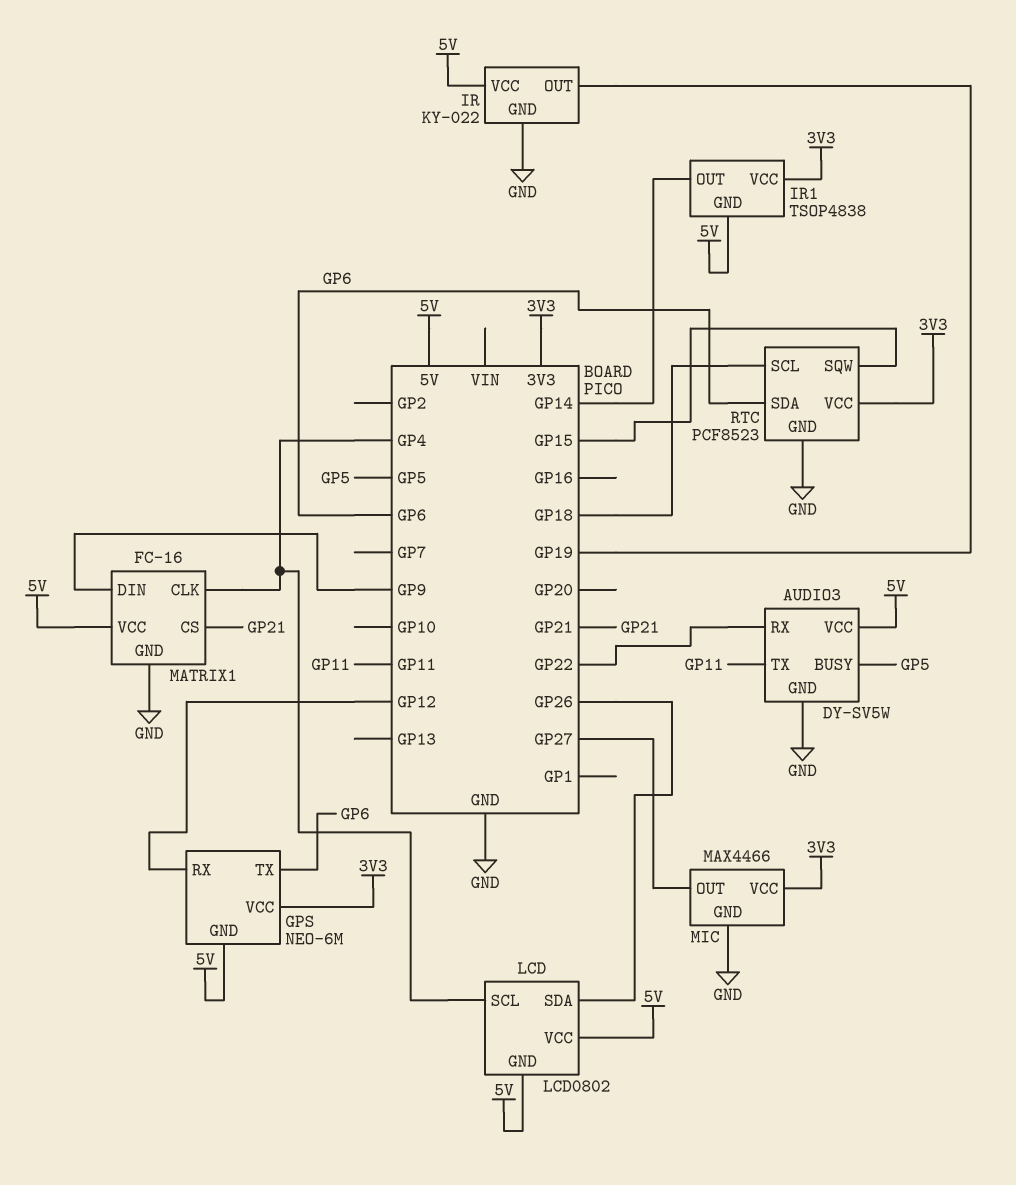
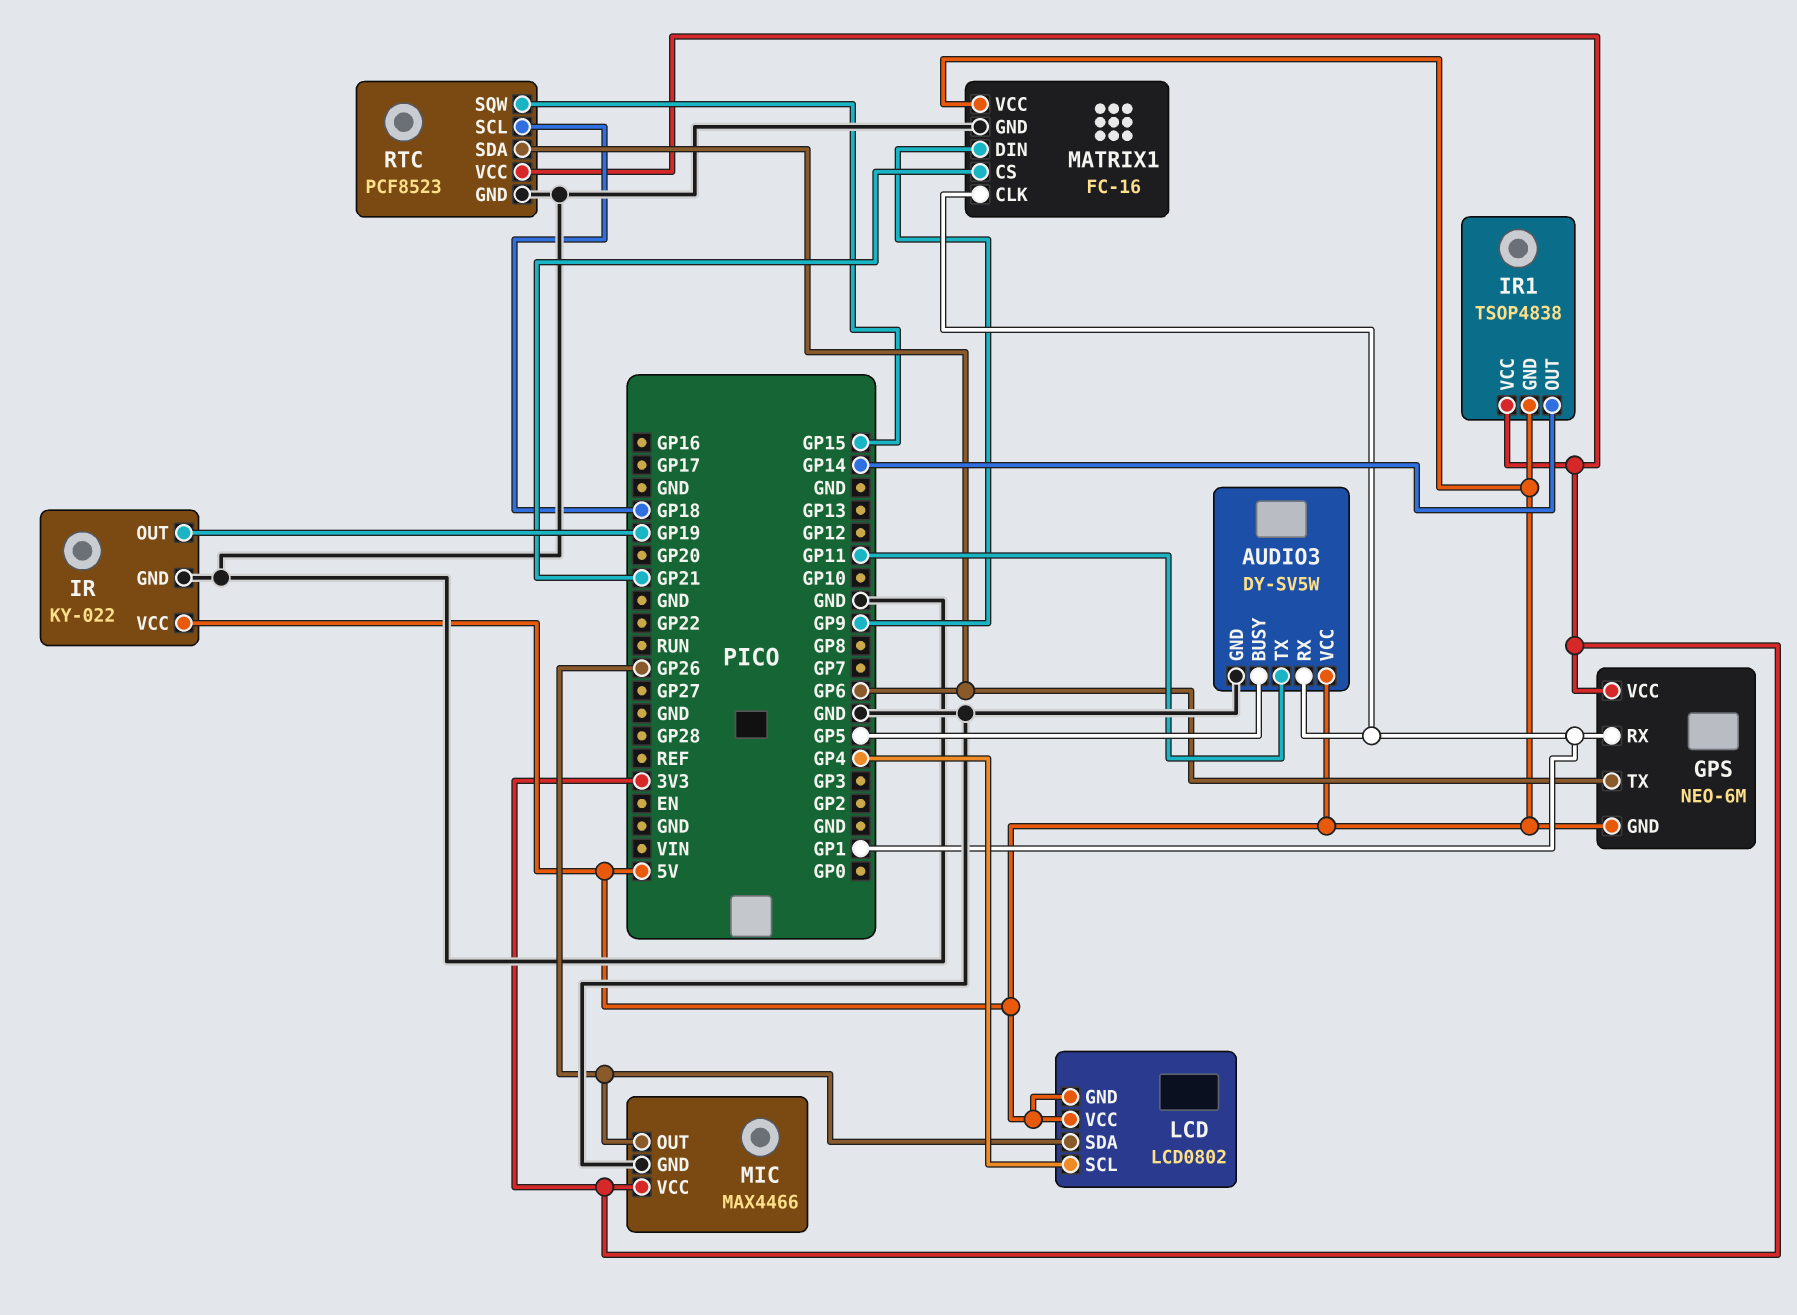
AUDIO3 pin RX: GP22 -> GP1
GPS pin RX: GP12 -> GP1
MATRIX1 pin CLK: GP4 -> GP1
MIC pin OUT: GP27 -> GP26

